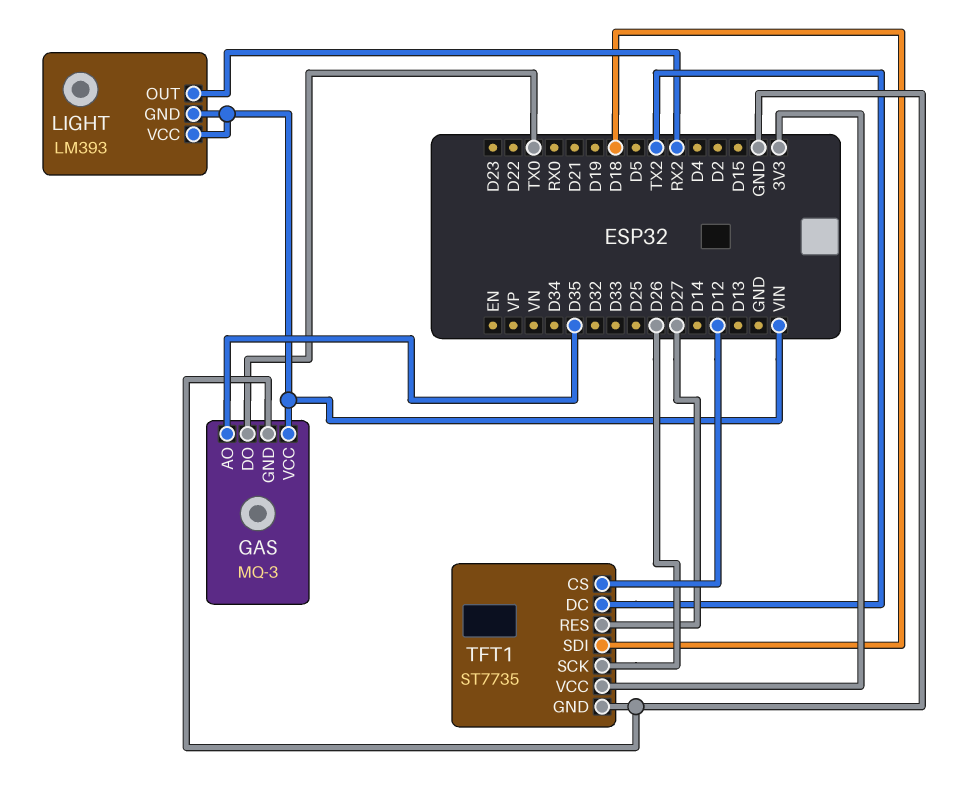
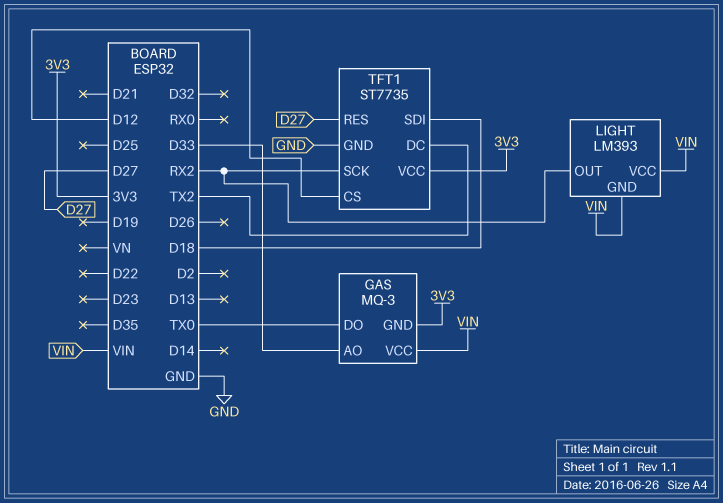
GAS pin AO: D35 -> D33
GAS pin GND: GND -> 3V3
TFT1 pin SCK: D26 -> RX2

